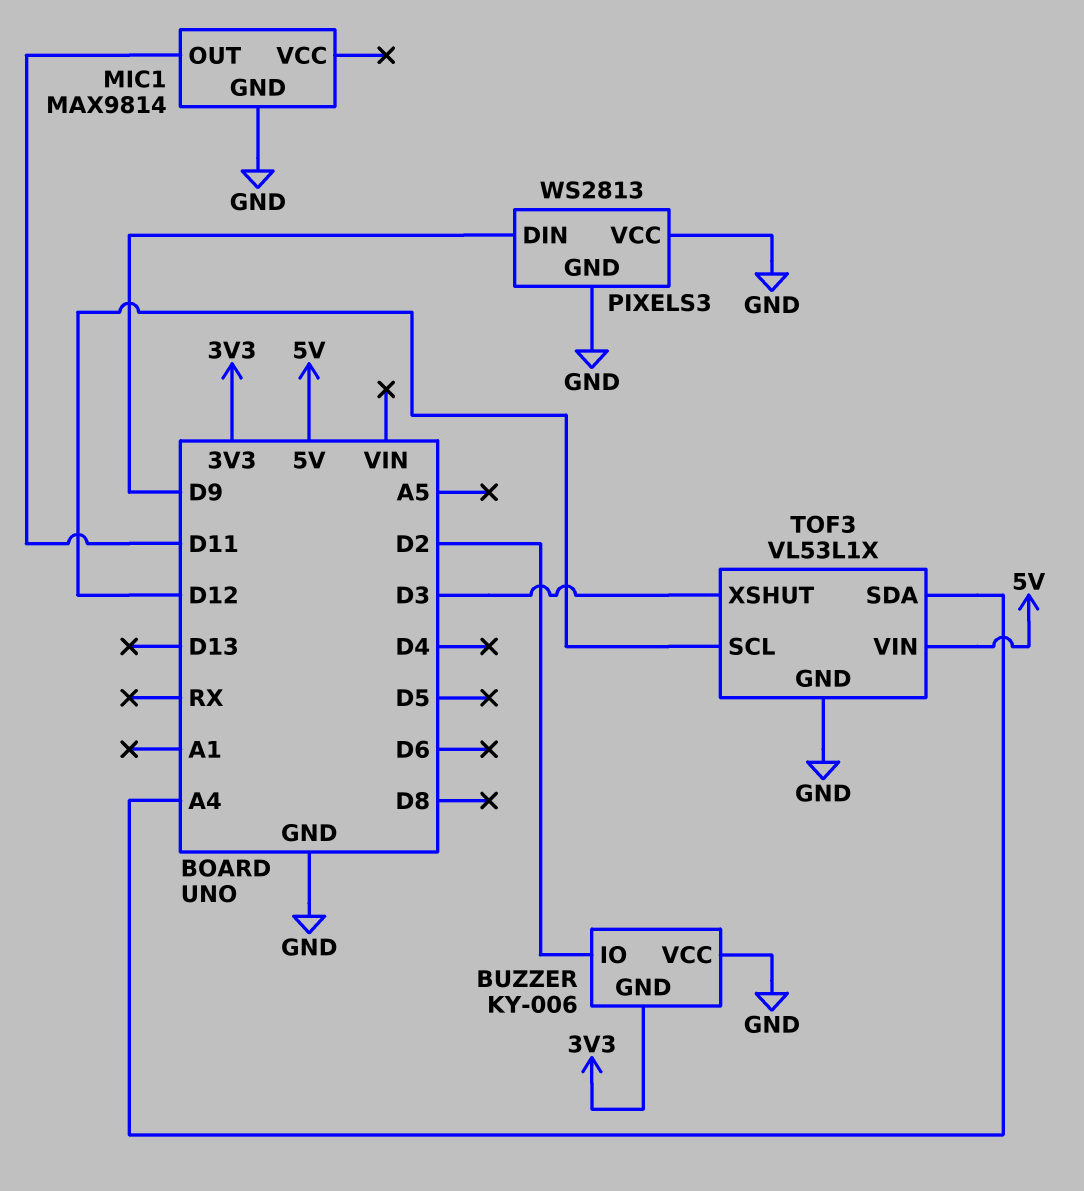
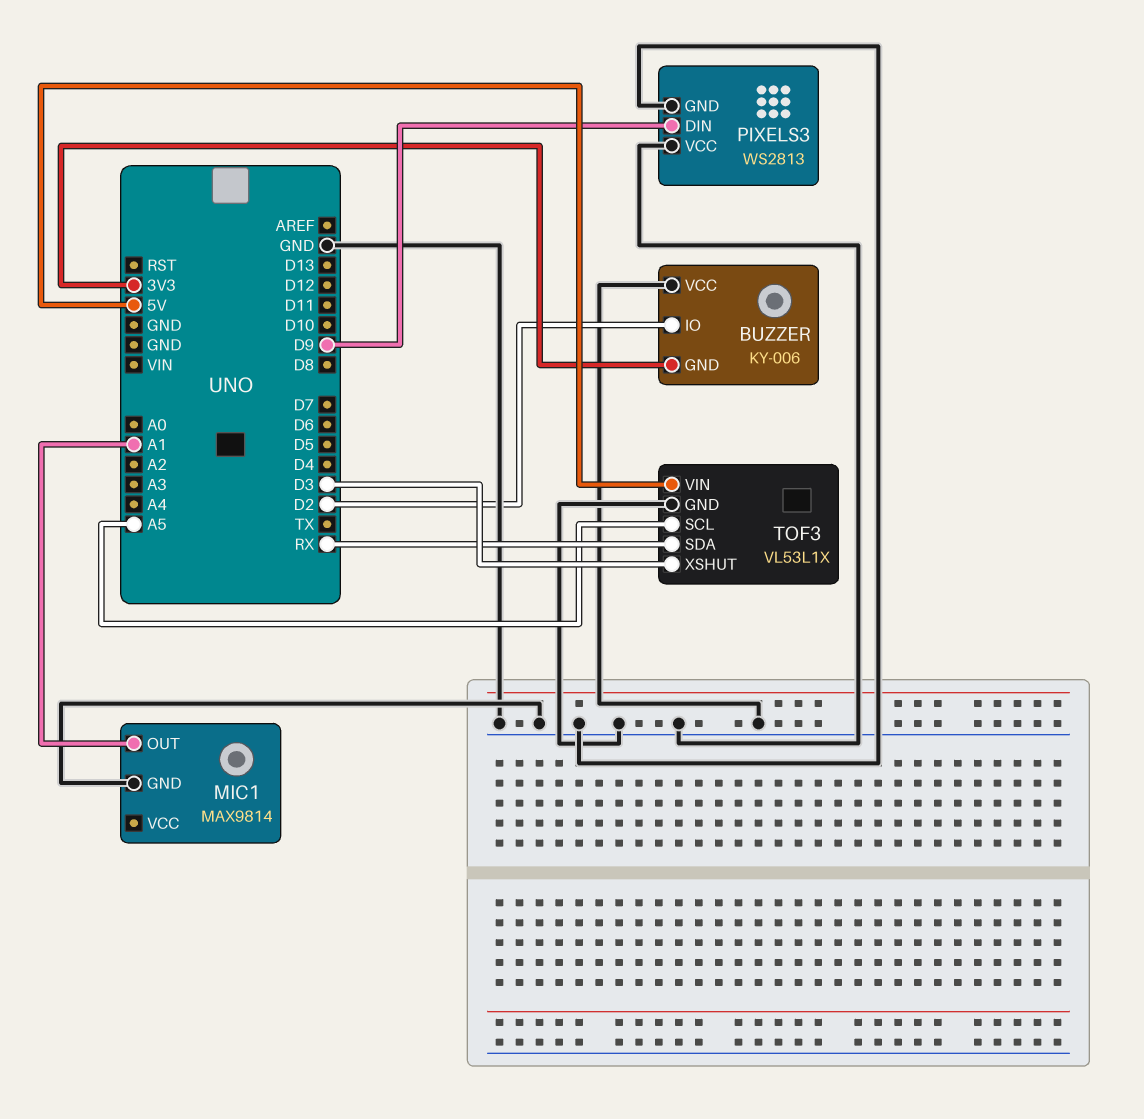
MIC1 pin OUT: D11 -> A1
TOF3 pin SCL: D12 -> A5
TOF3 pin SDA: A4 -> RX

